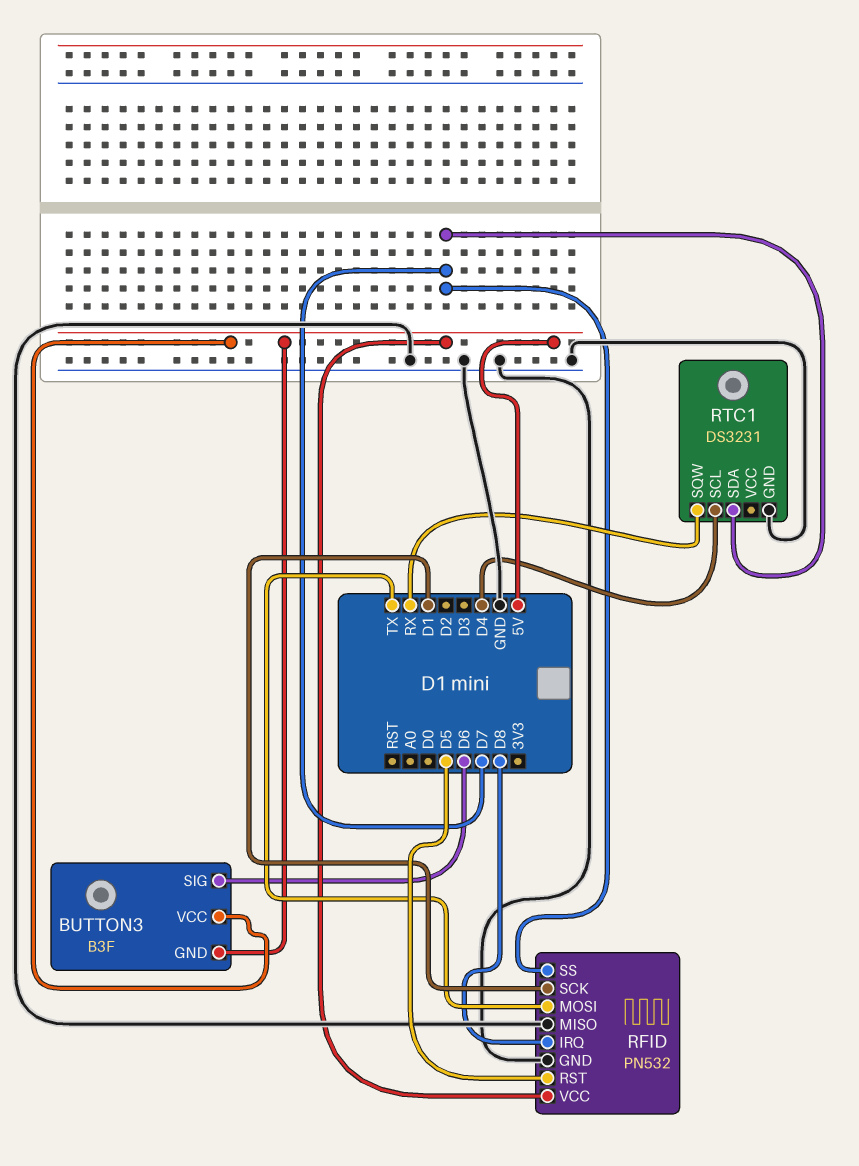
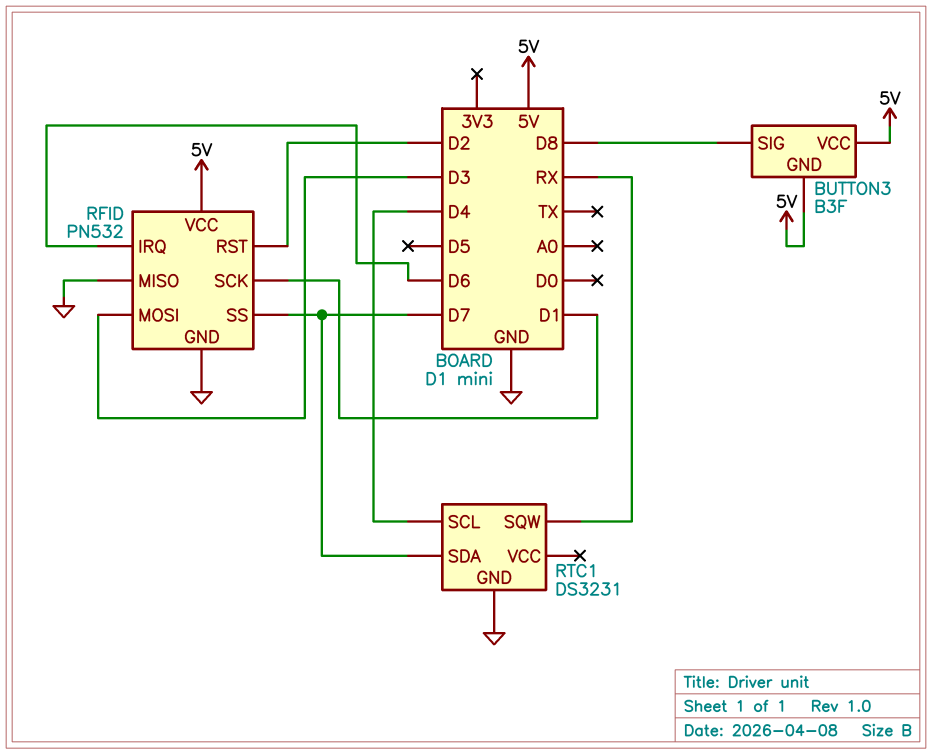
BUTTON3 pin SIG: D6 -> D8
RFID pin IRQ: D8 -> D6
RFID pin MOSI: TX -> D3
RFID pin RST: D5 -> D2

